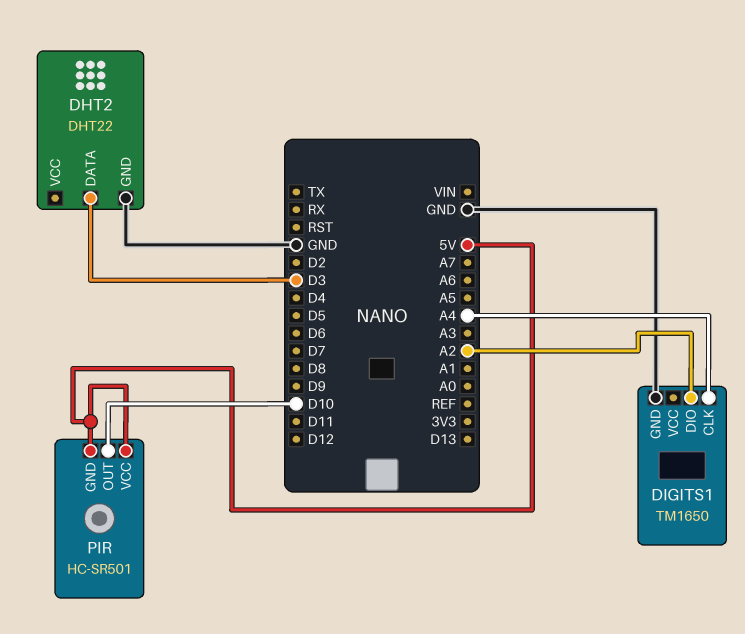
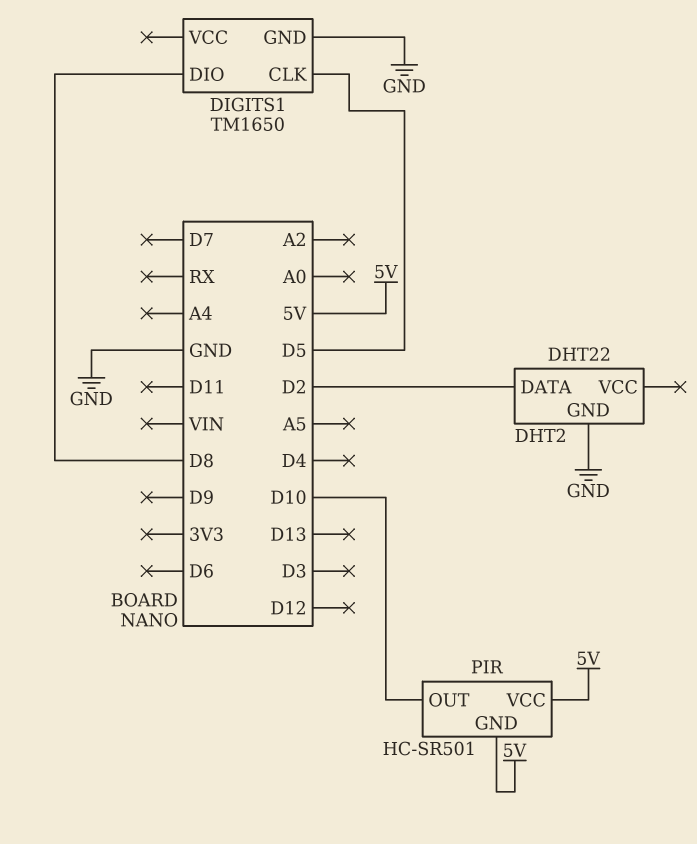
DHT2 pin DATA: D3 -> D2
DIGITS1 pin CLK: A4 -> D5
DIGITS1 pin DIO: A2 -> D8

